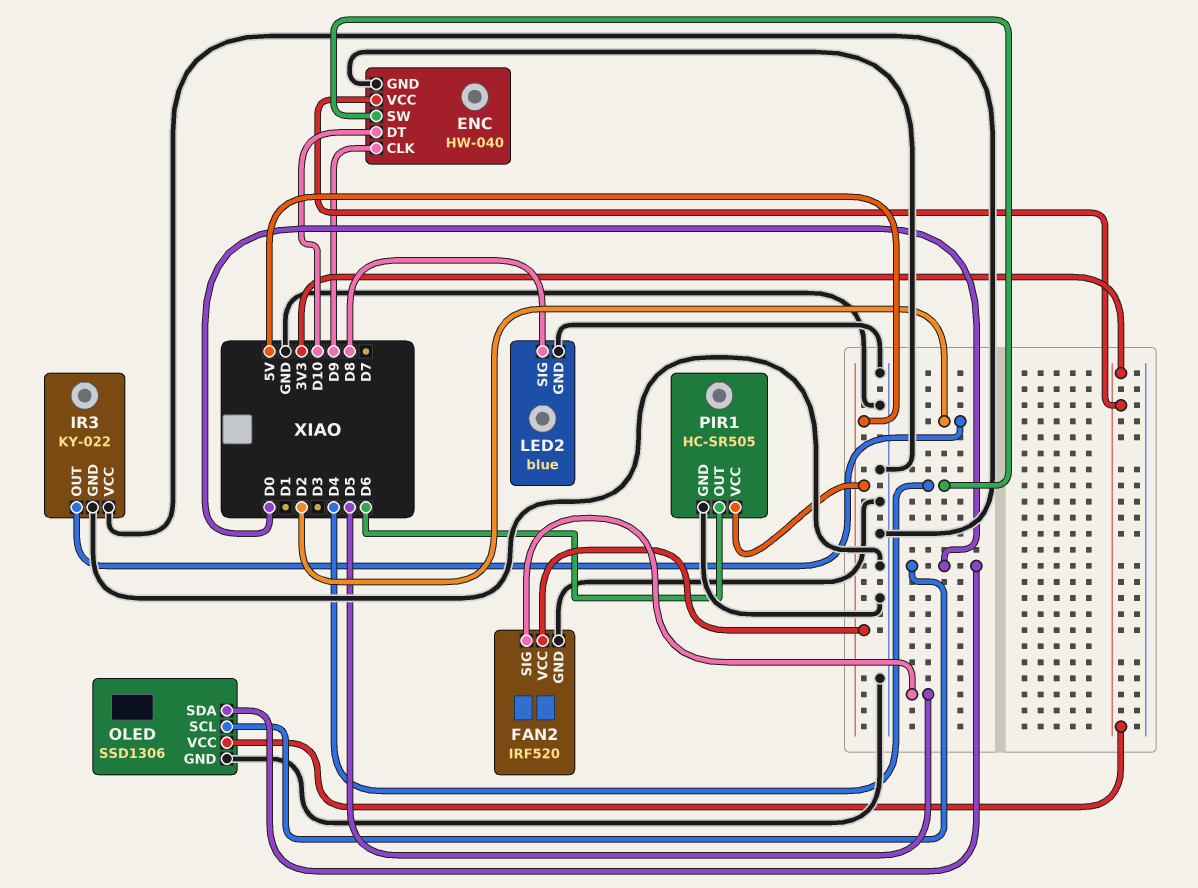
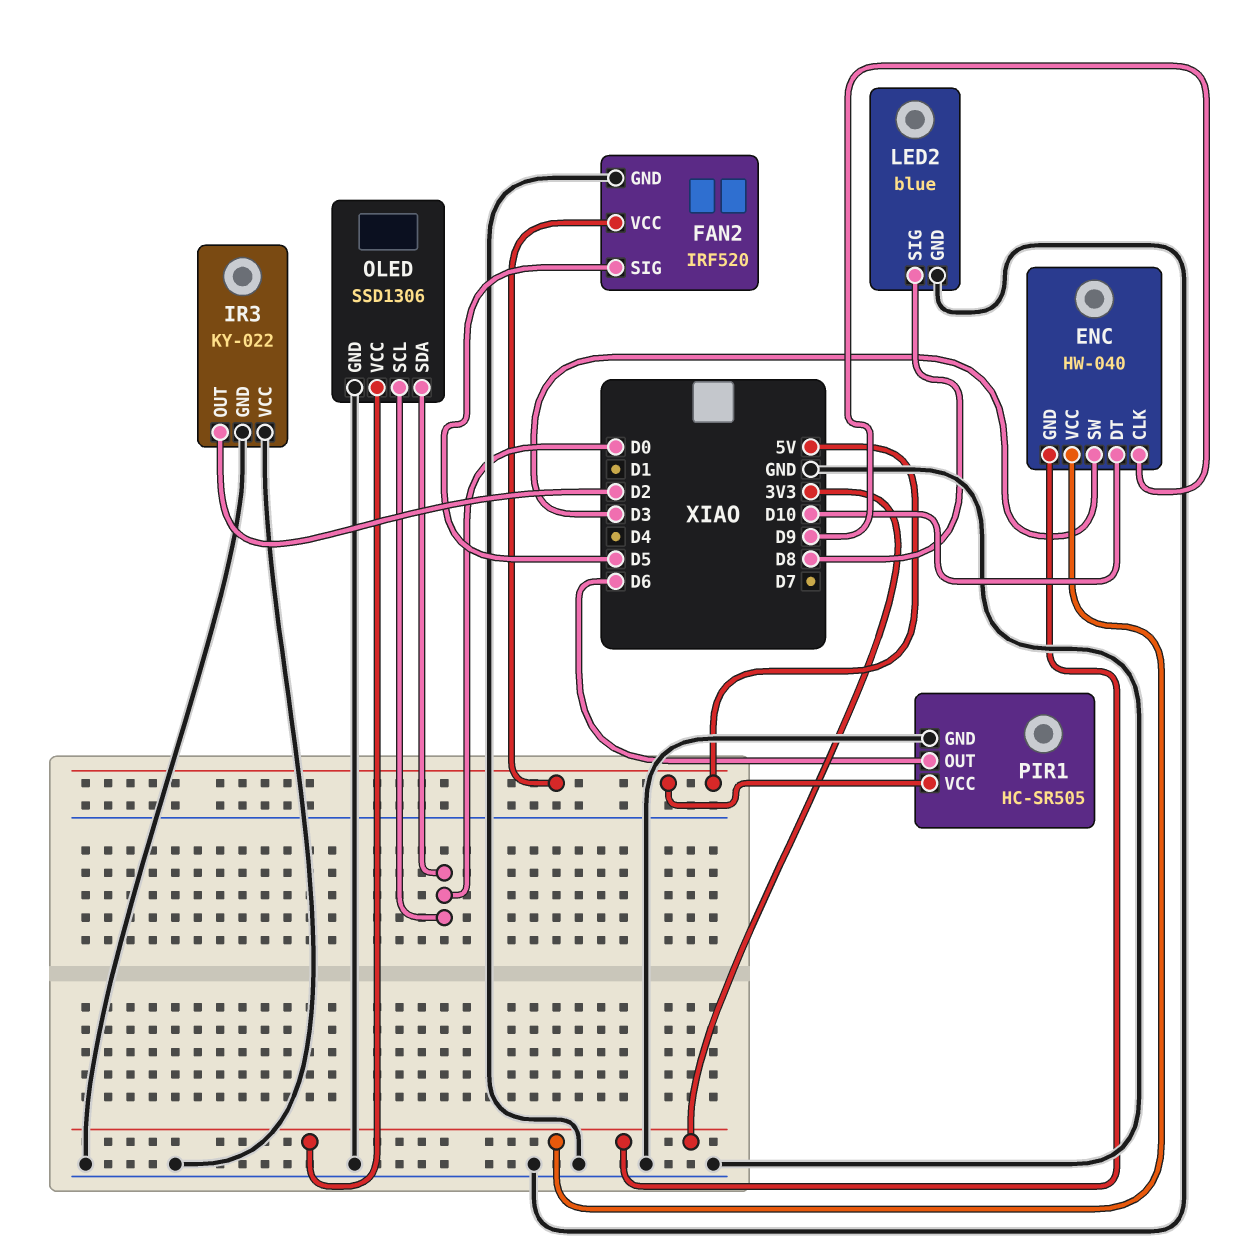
ENC pin GND: GND -> 3V3
ENC pin SW: D4 -> D3

